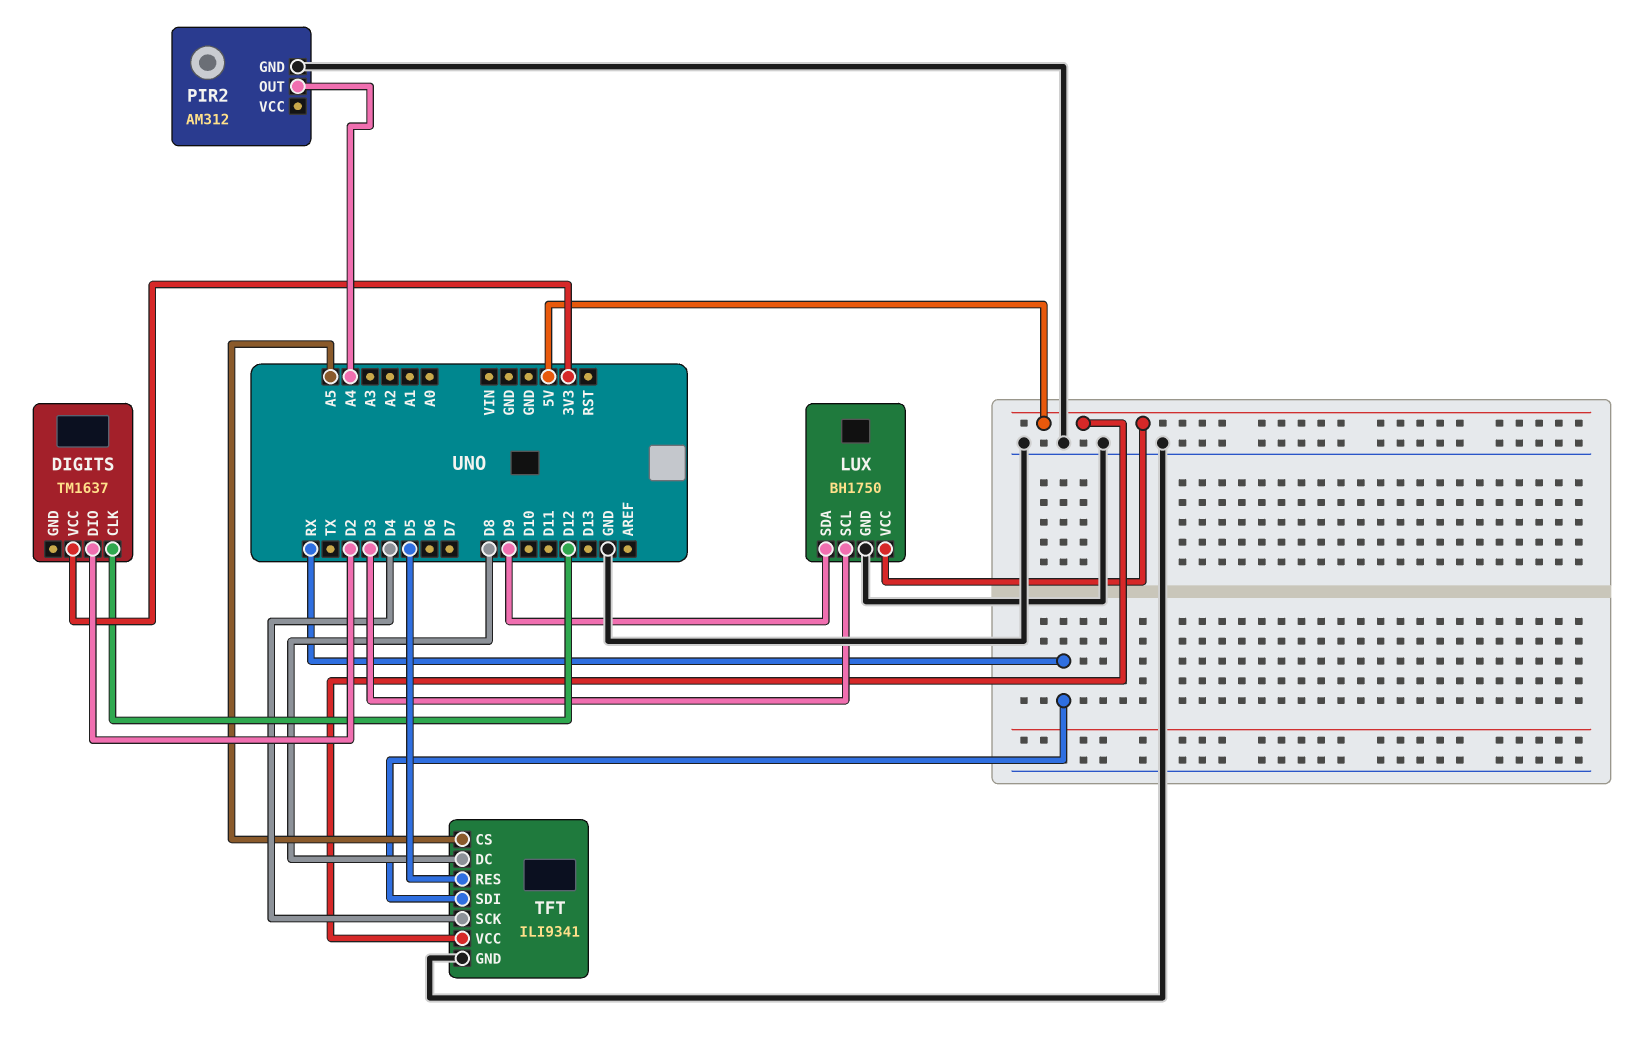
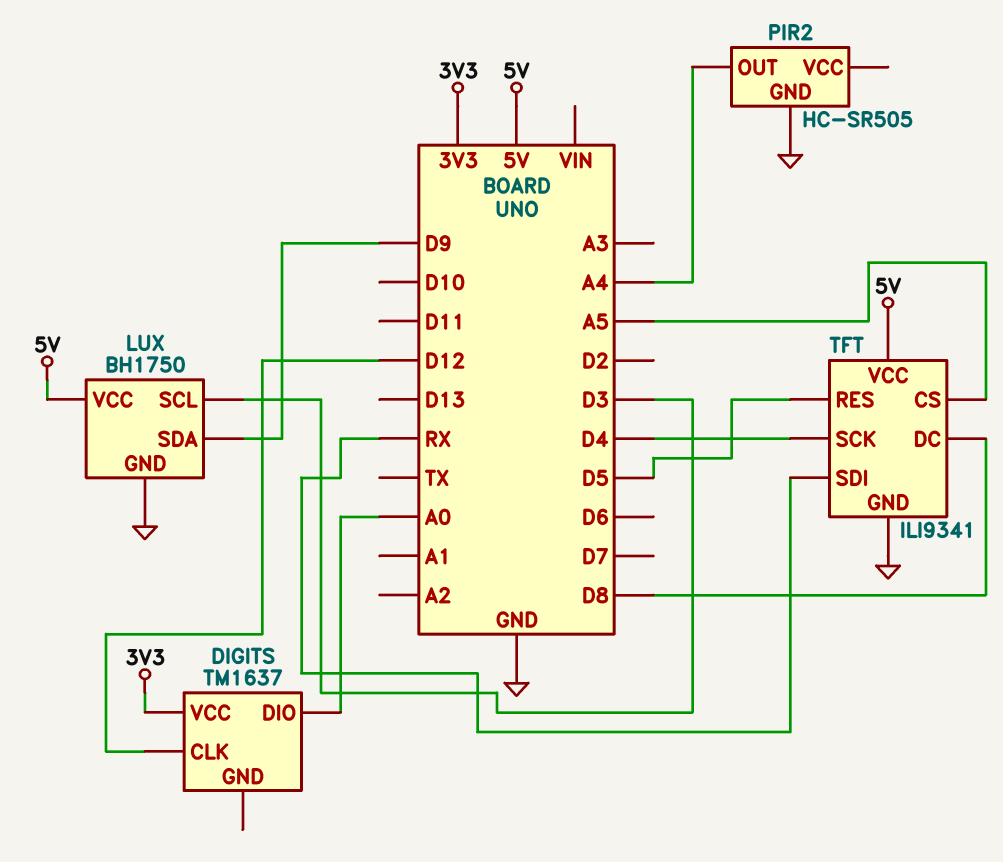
DIGITS pin DIO: D2 -> A0
PIR2: AM312 -> HC-SR505

